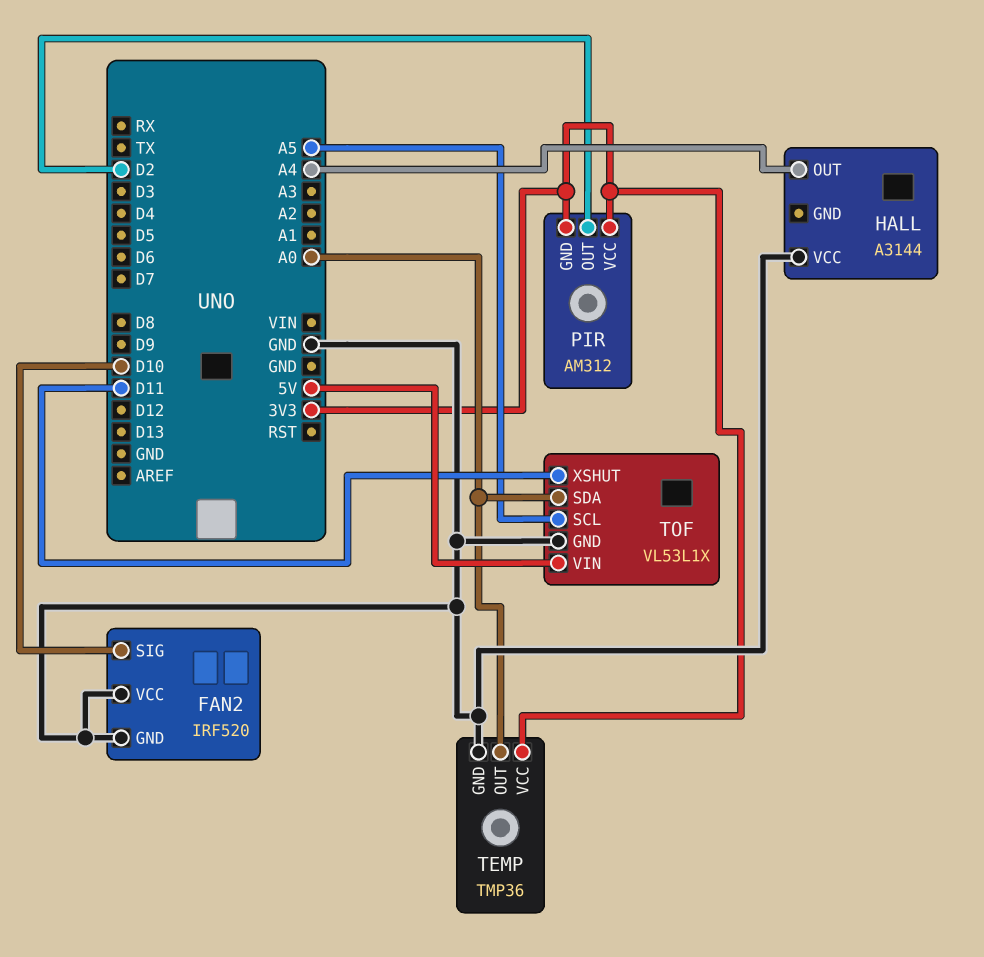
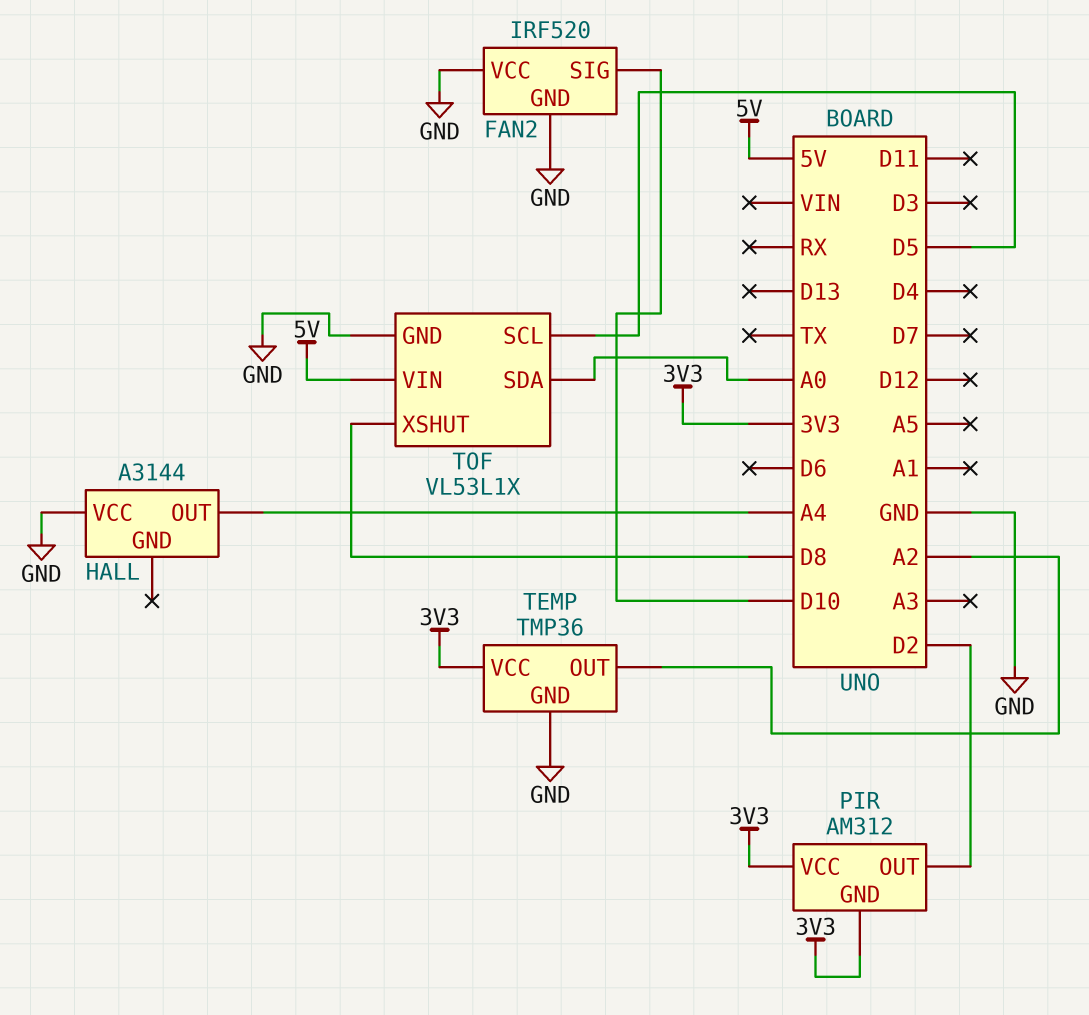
TEMP pin OUT: A0 -> A2
TOF pin SCL: A5 -> D5
TOF pin XSHUT: D11 -> D8

